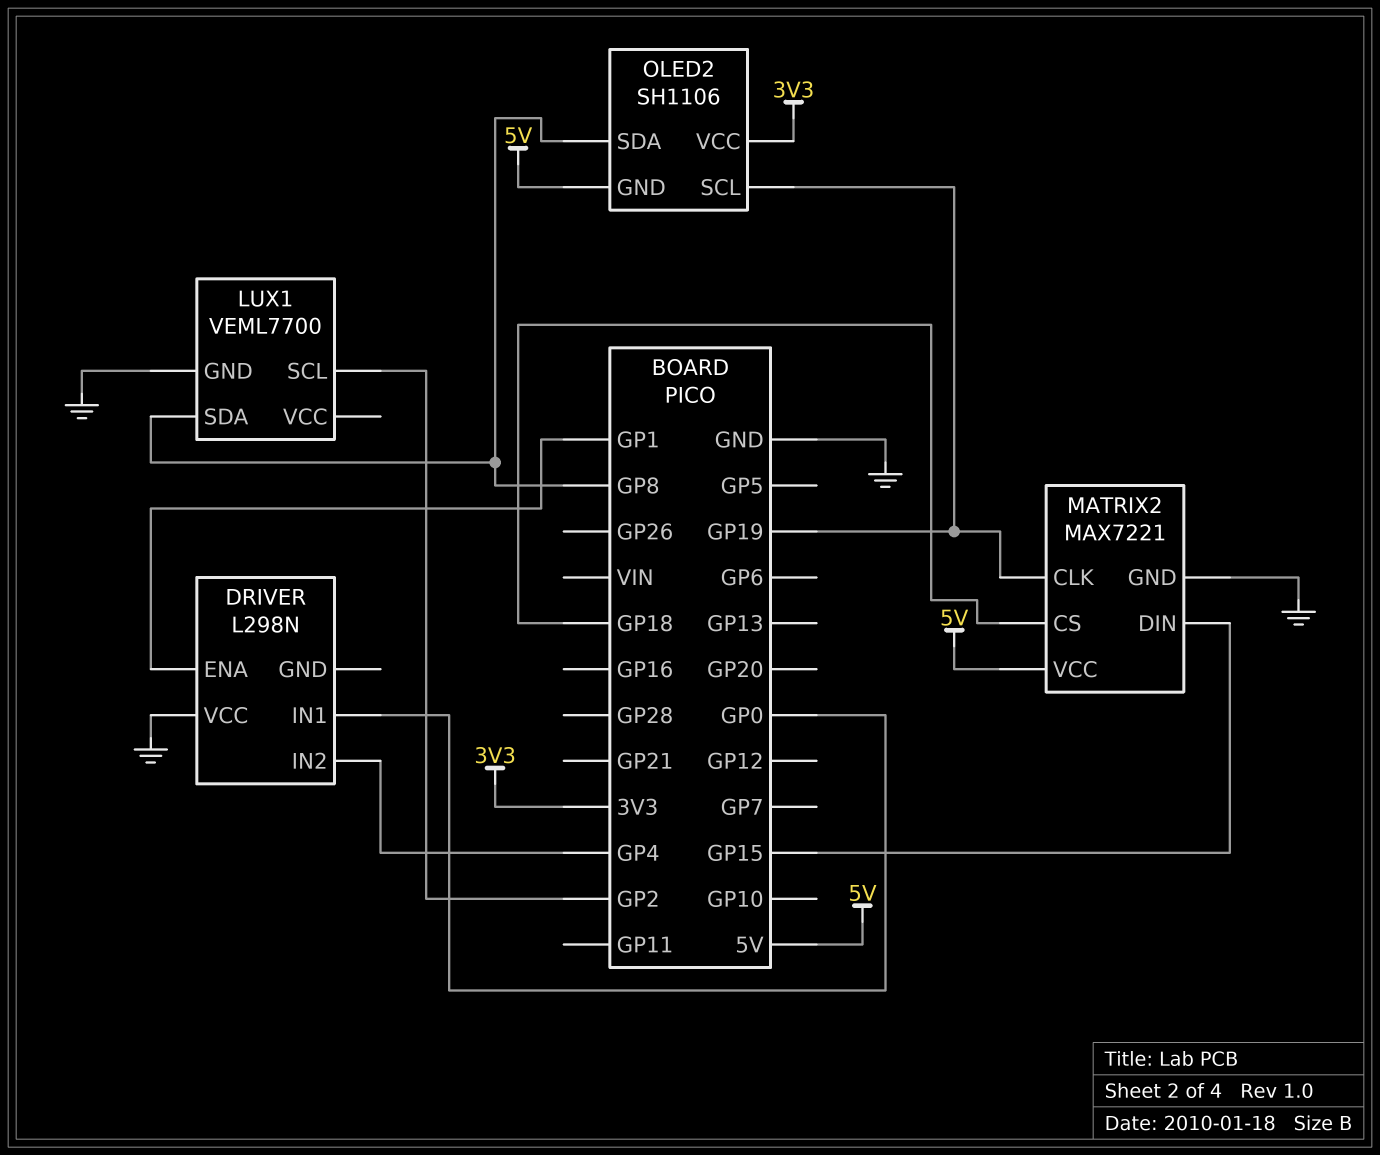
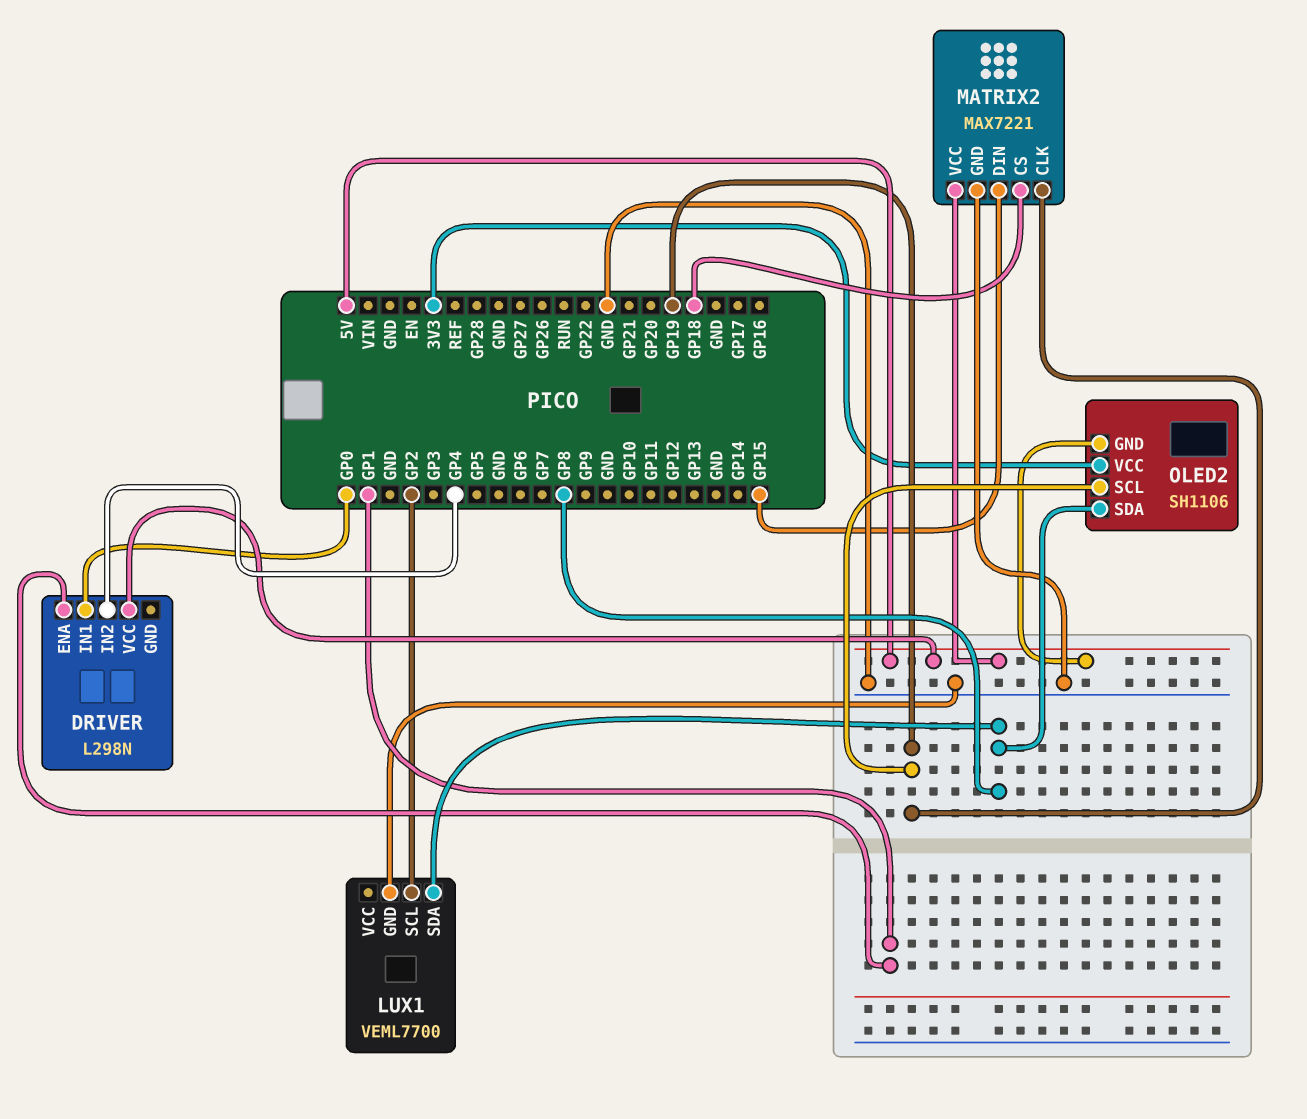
DRIVER pin VCC: GND -> 5V

